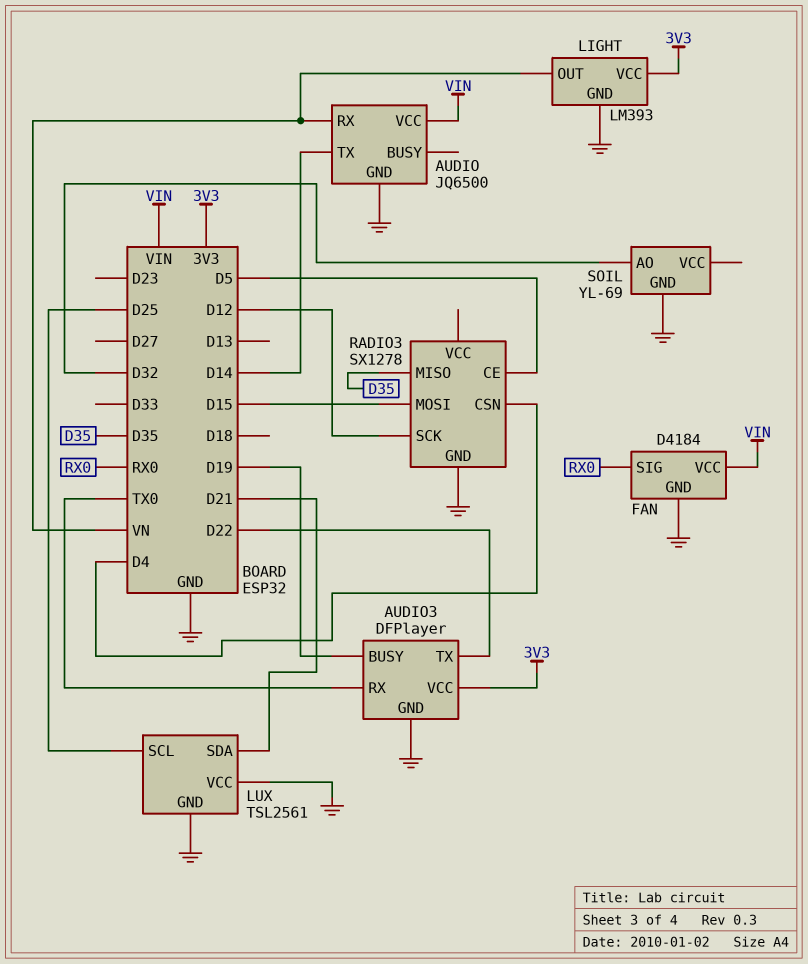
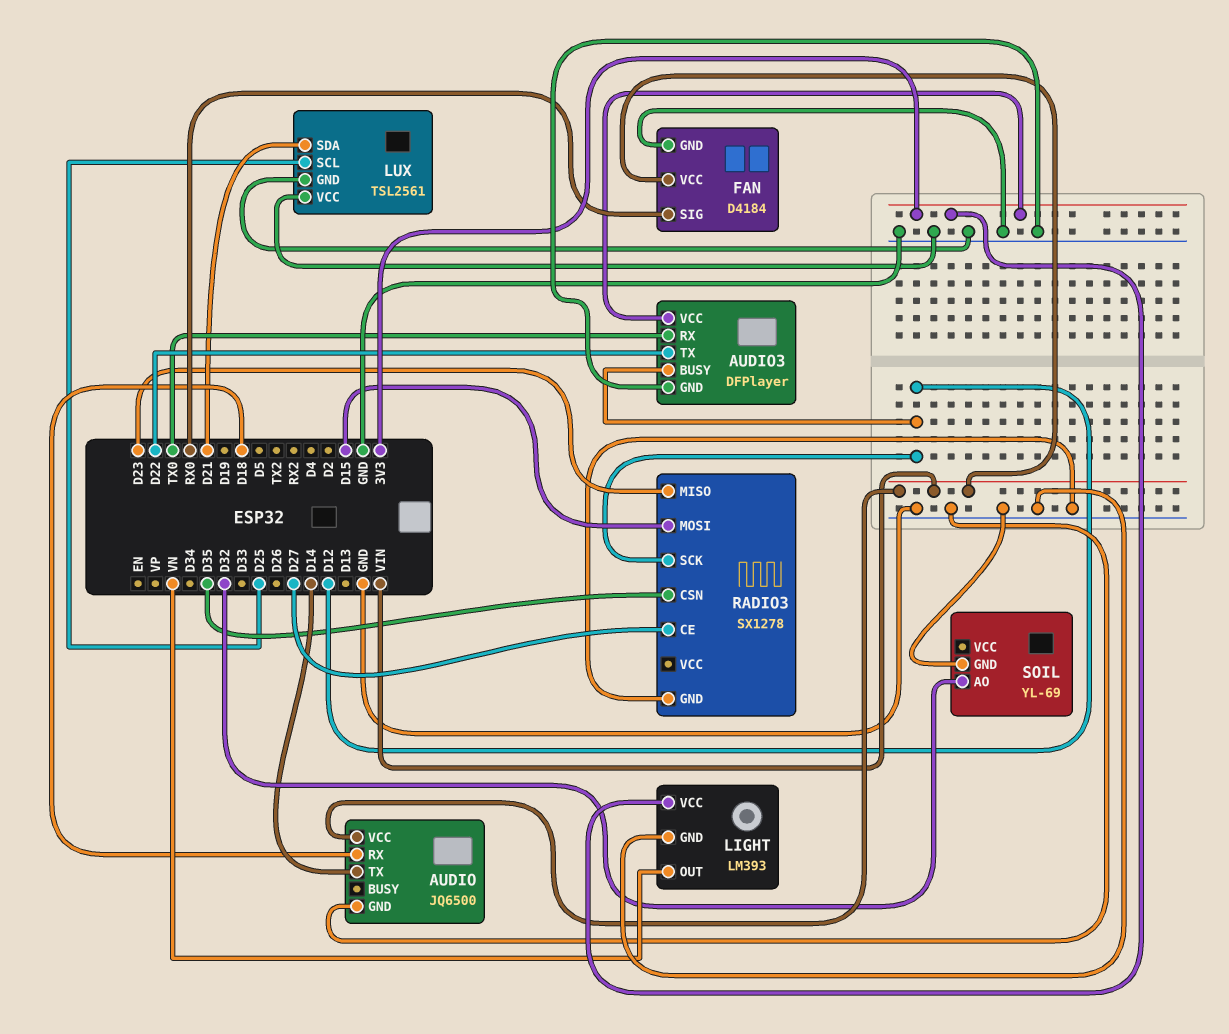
AUDIO pin RX: VN -> D18
AUDIO3 pin BUSY: D19 -> D12
RADIO3 pin CE: D5 -> D27
RADIO3 pin CSN: D4 -> D35
RADIO3 pin MISO: D35 -> D23

